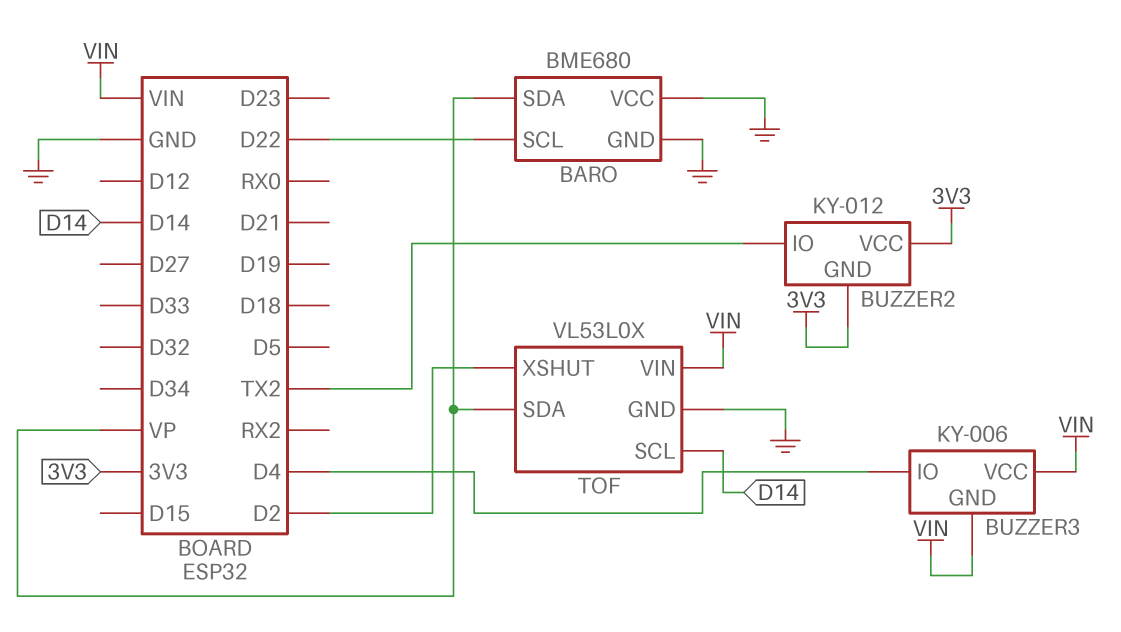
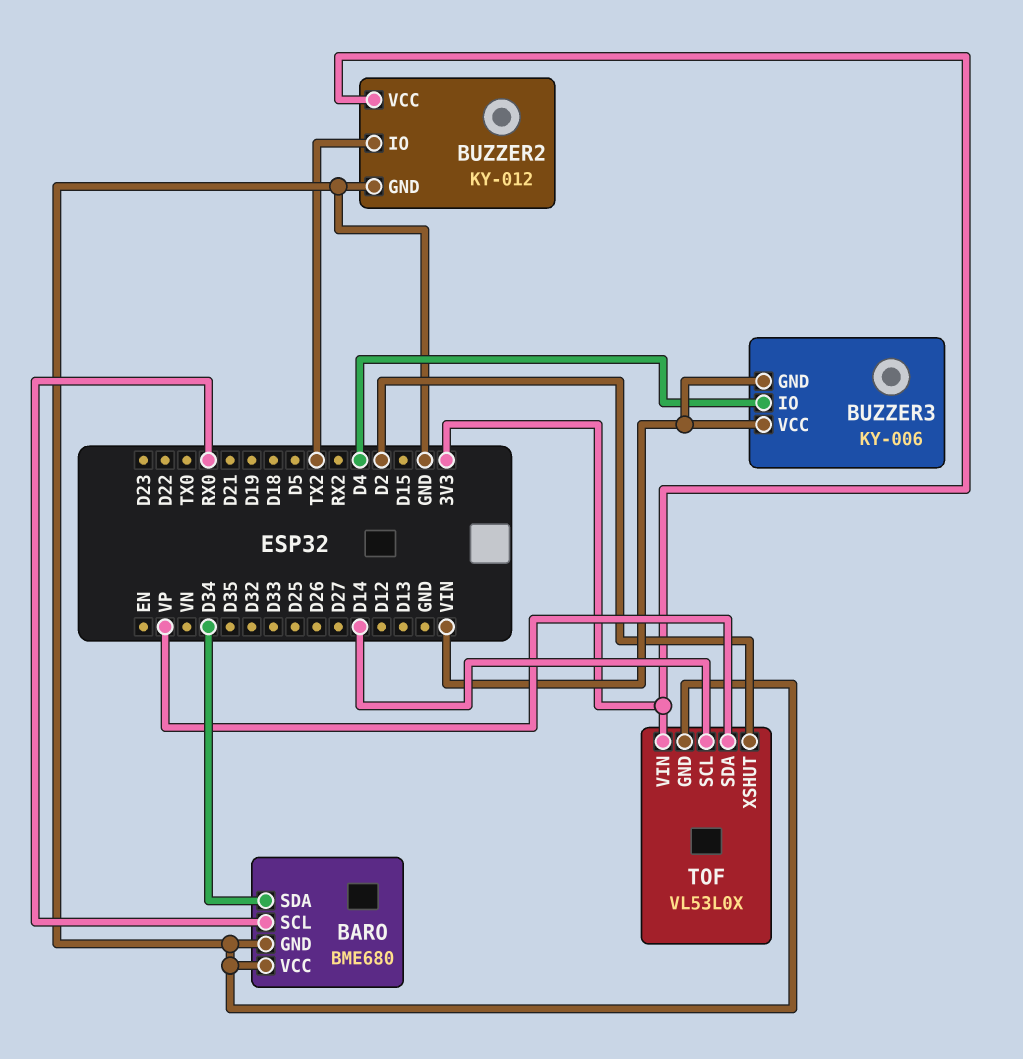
BARO pin SCL: D22 -> RX0
BARO pin SDA: VP -> D34
BUZZER2 pin GND: 3V3 -> GND
TOF pin VIN: VIN -> 3V3

